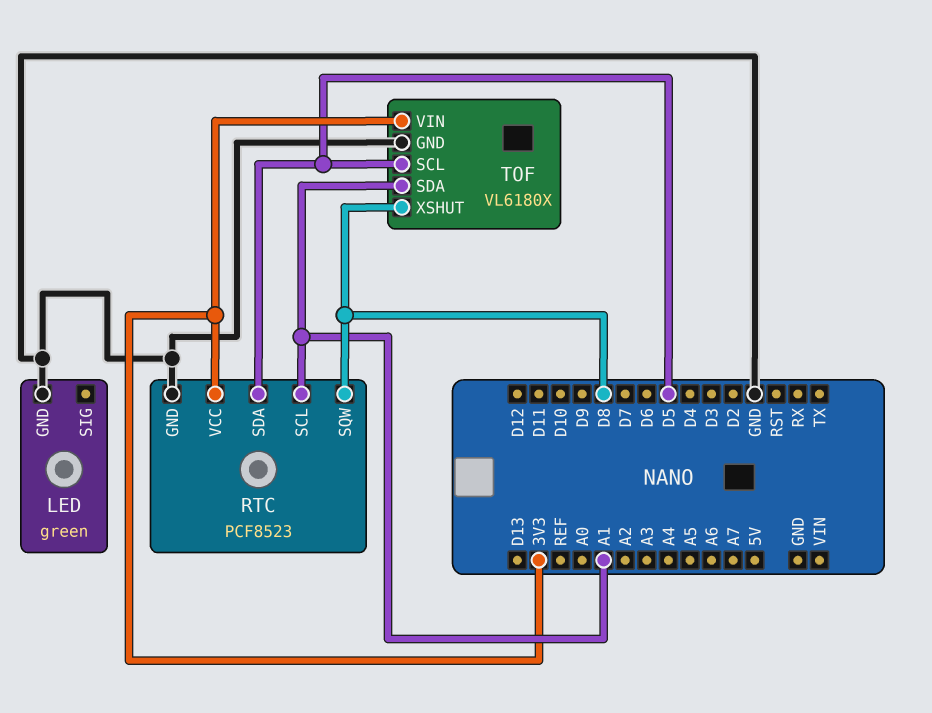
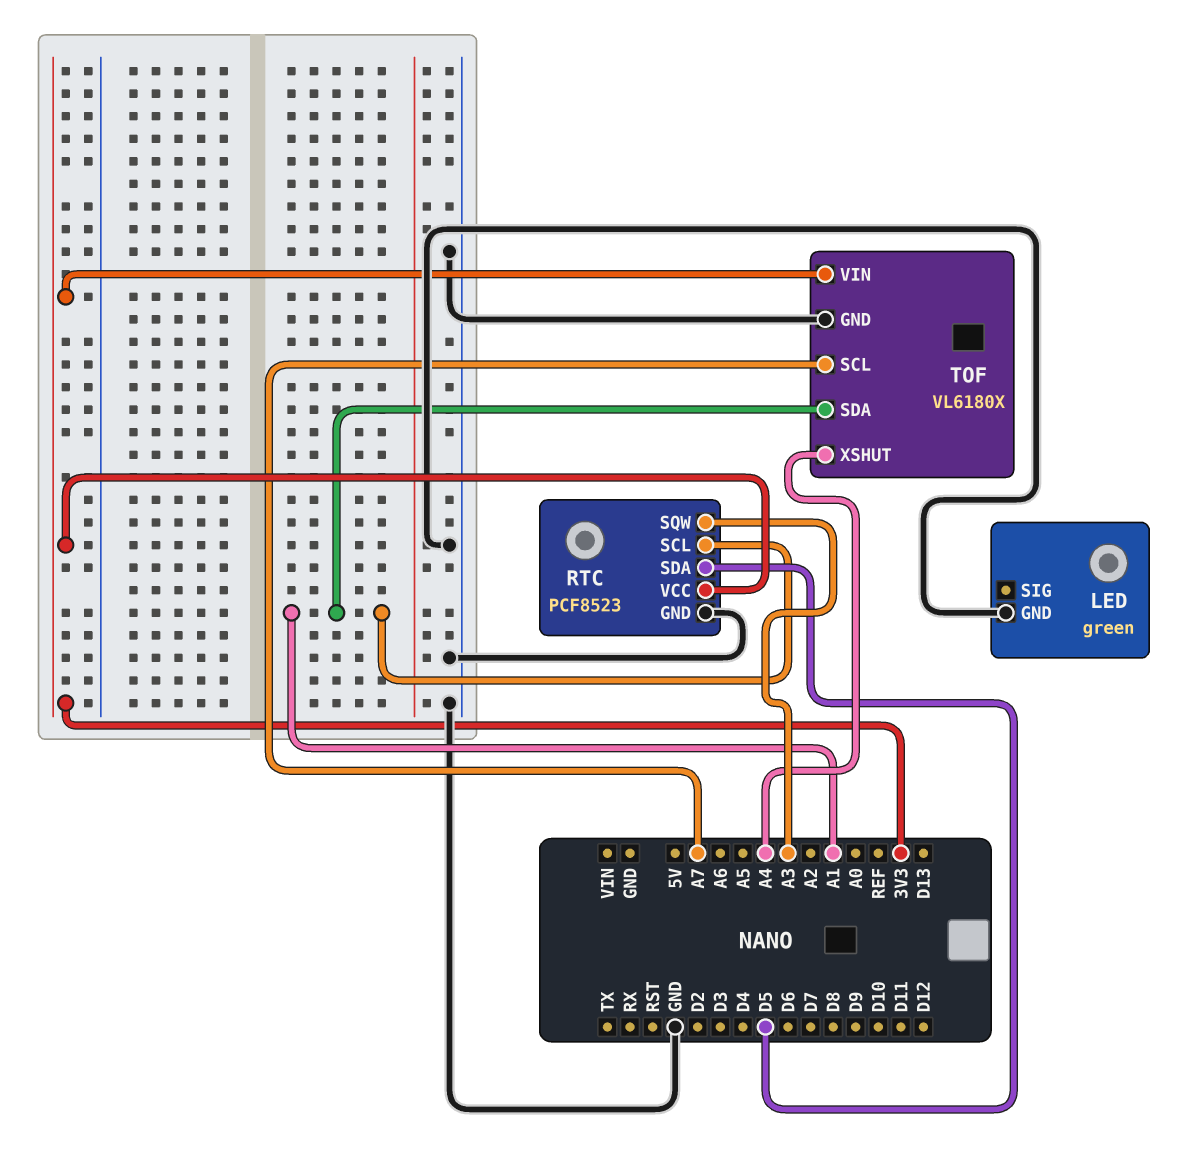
RTC pin SQW: D8 -> A3
TOF pin SCL: D5 -> A7
TOF pin XSHUT: D8 -> A4

